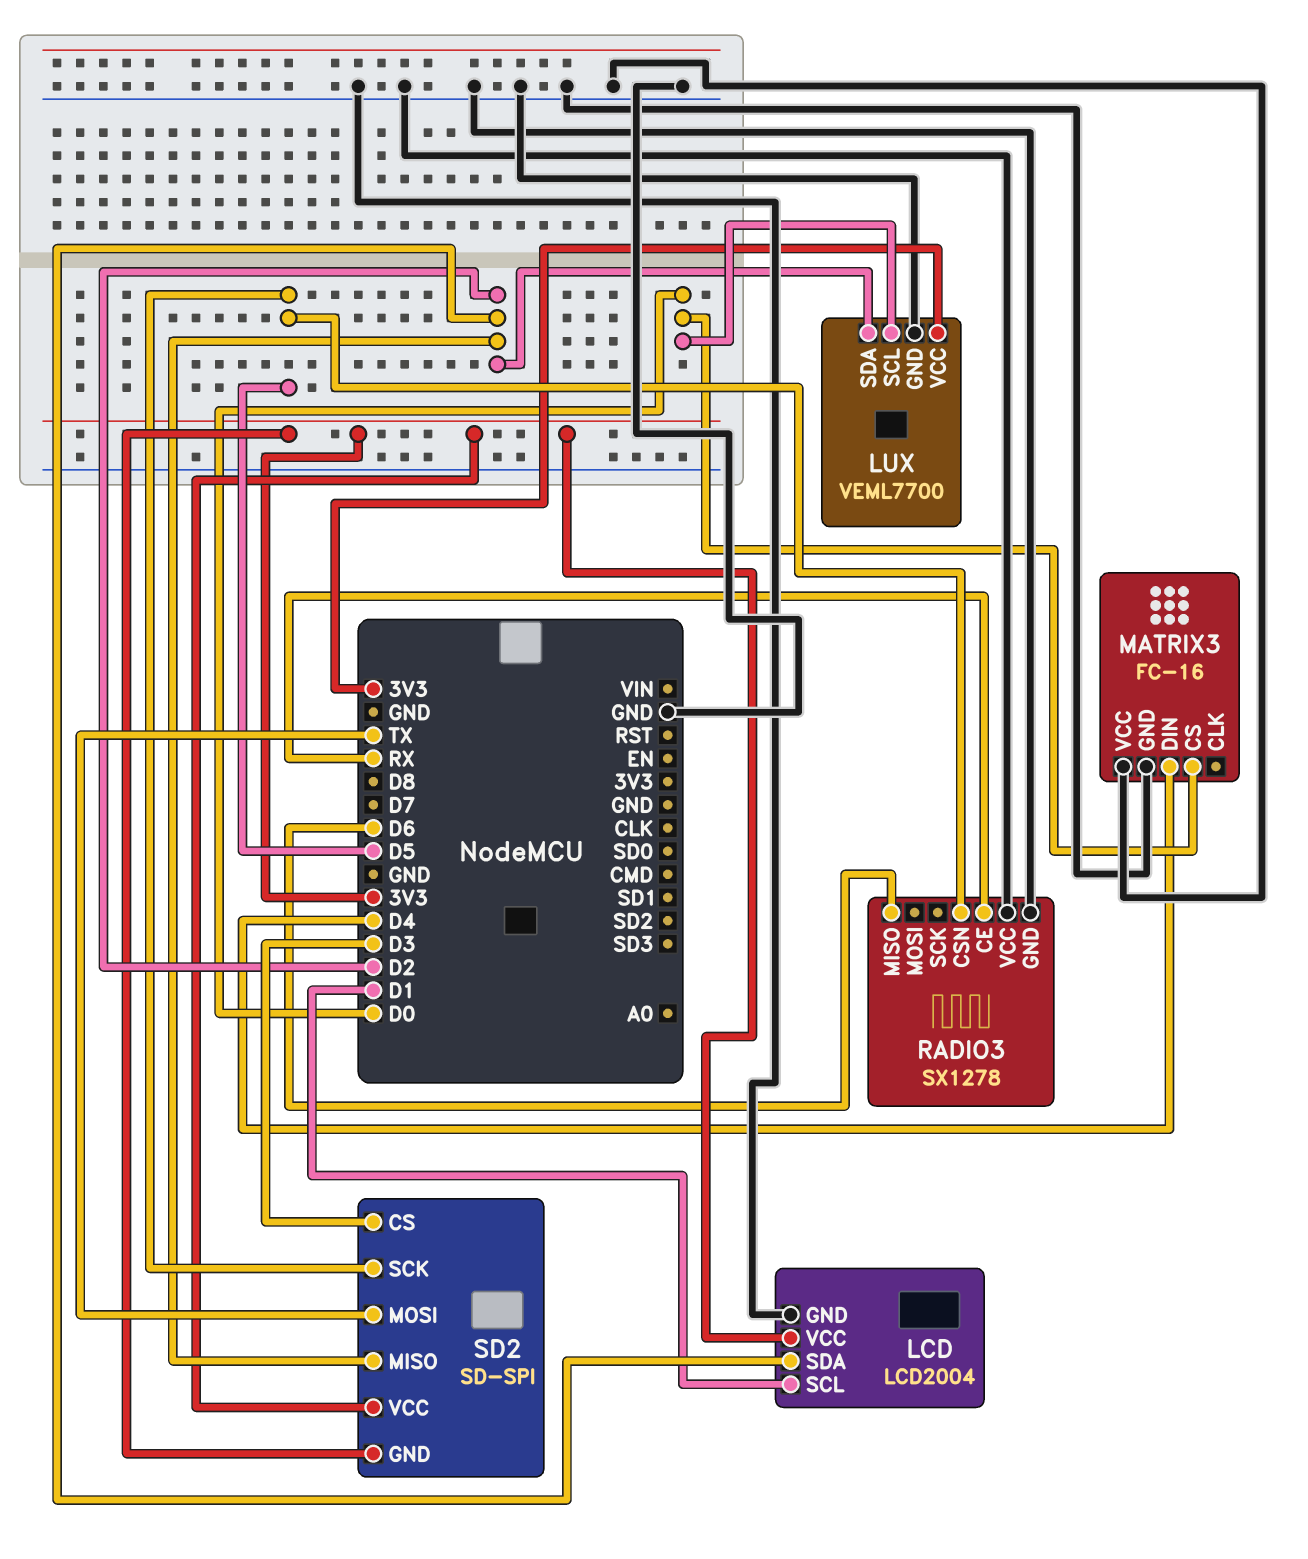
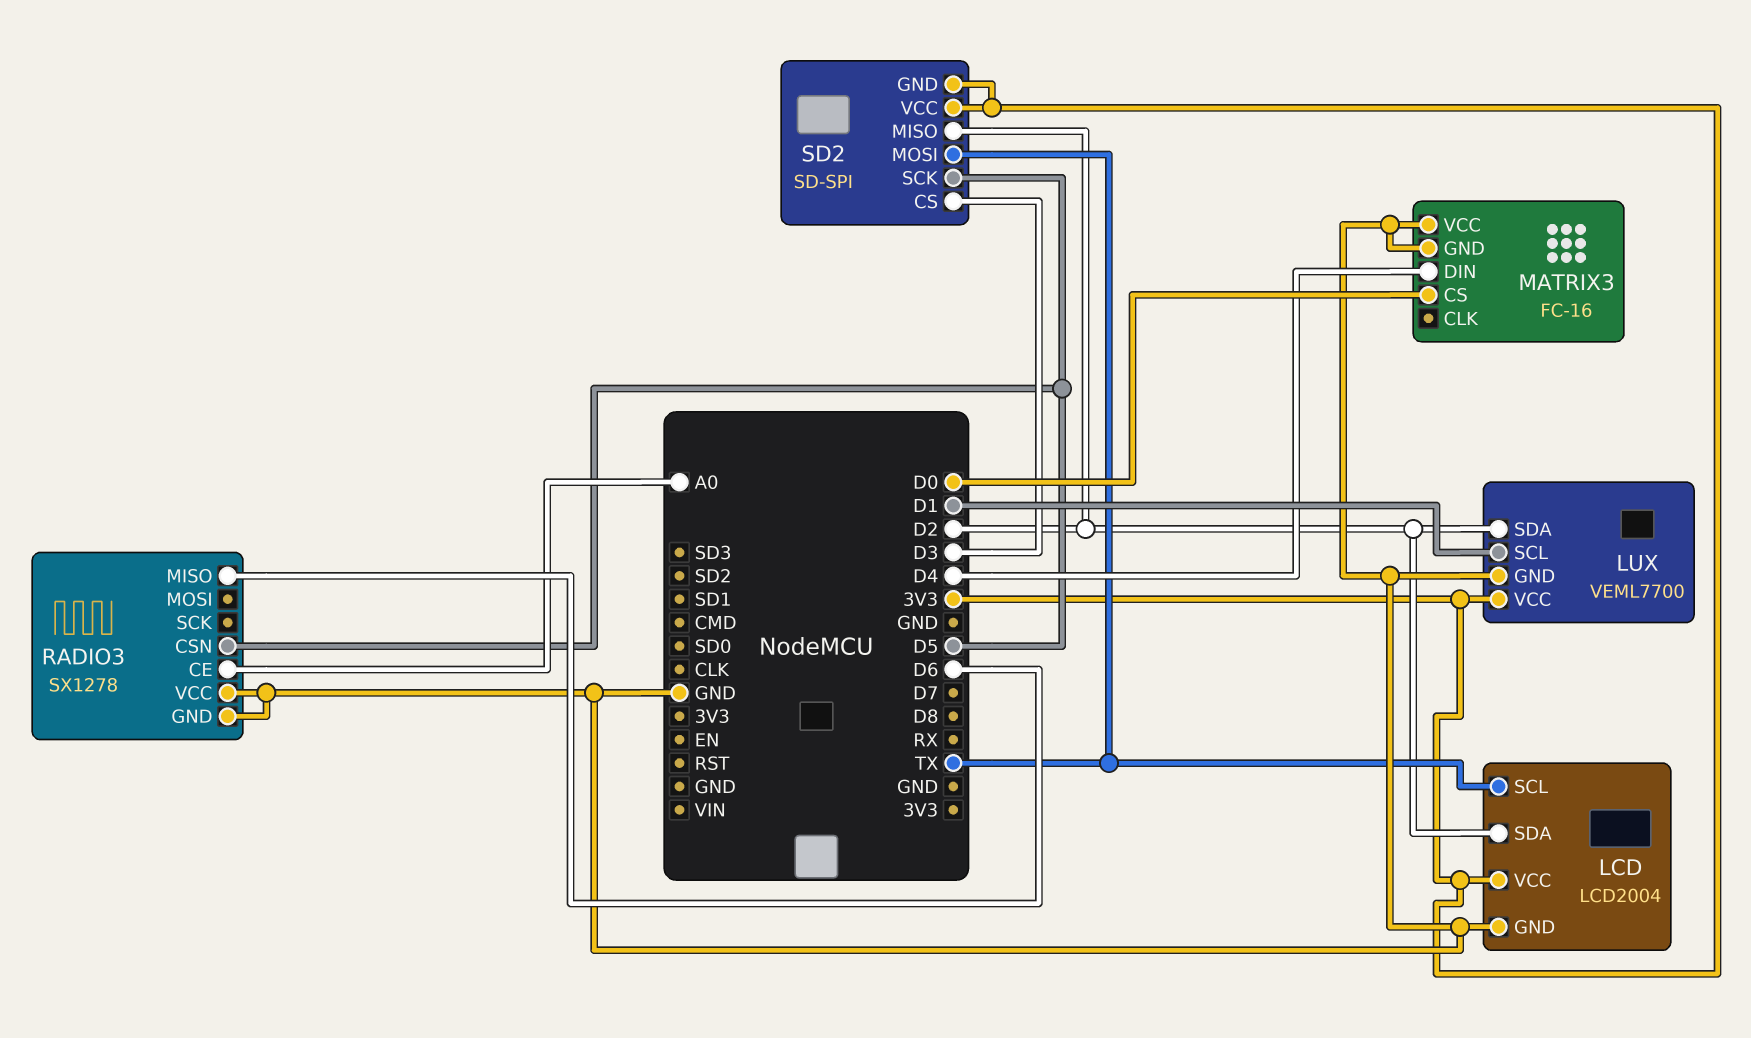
LCD pin SCL: D1 -> TX
LUX pin SCL: D0 -> D1
RADIO3 pin CE: RX -> A0

